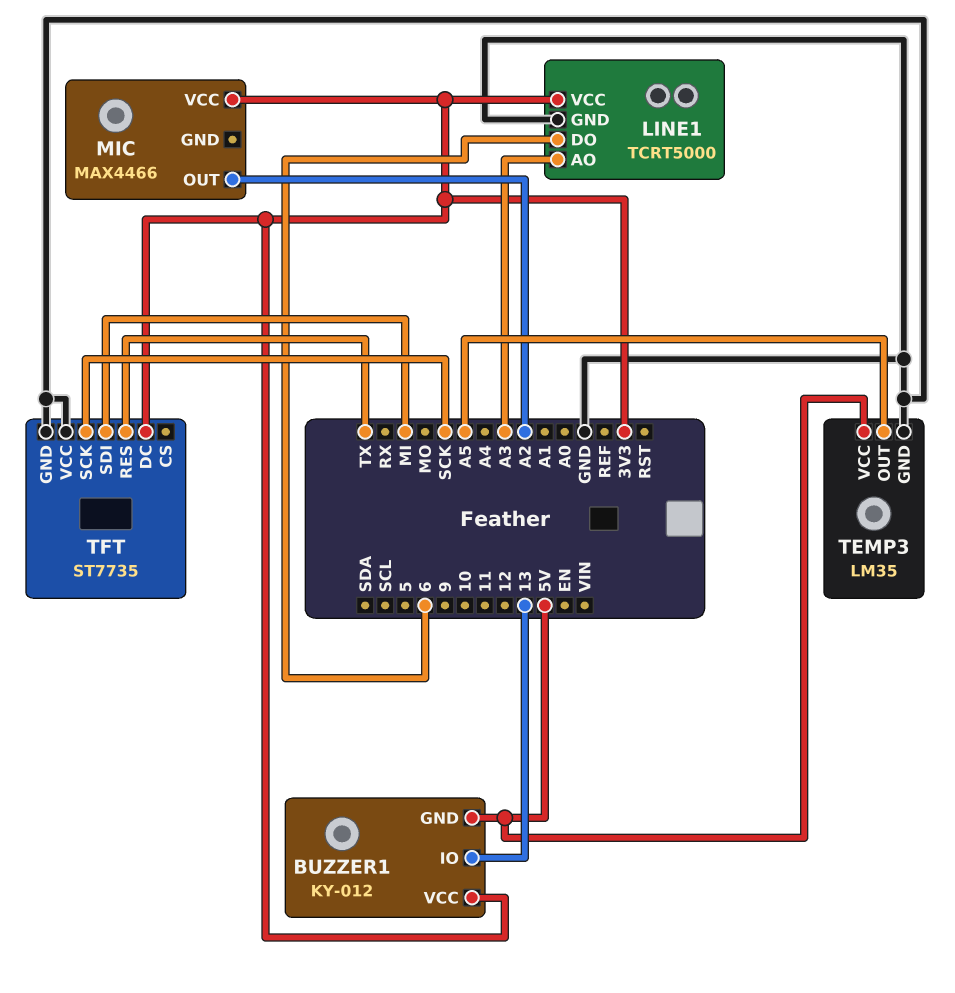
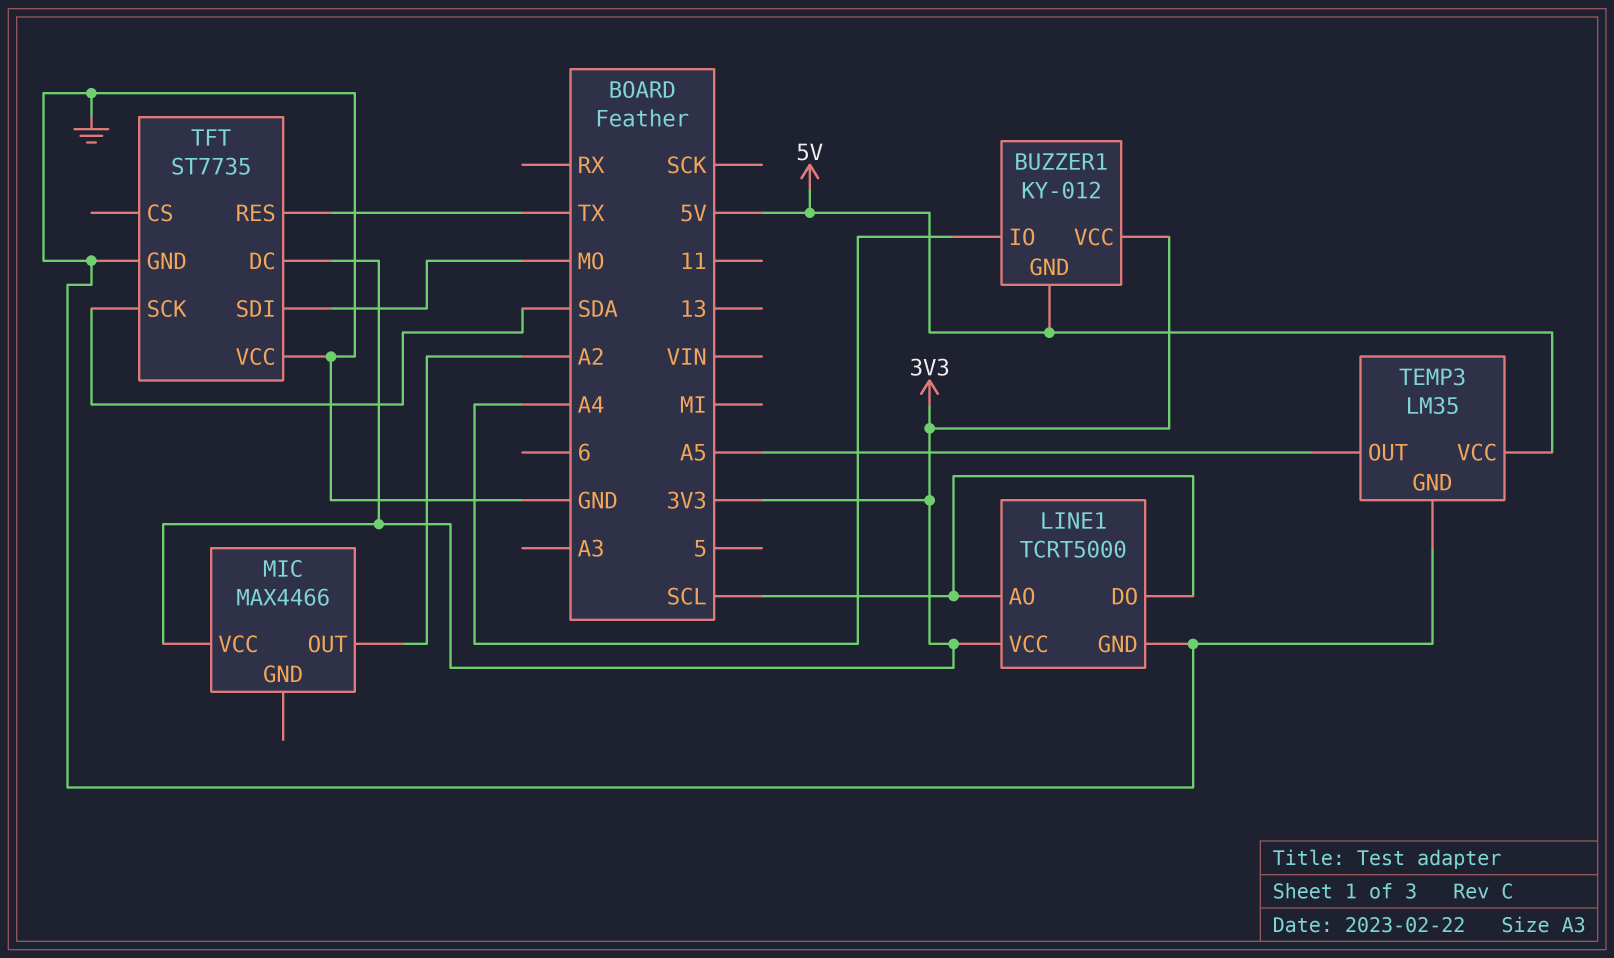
BUZZER1 pin IO: 13 -> A4
LINE1 pin AO: A3 -> SCL
LINE1 pin DO: 6 -> SCL
TFT pin SCK: SCK -> SDA
TFT pin SDI: MI -> MO

